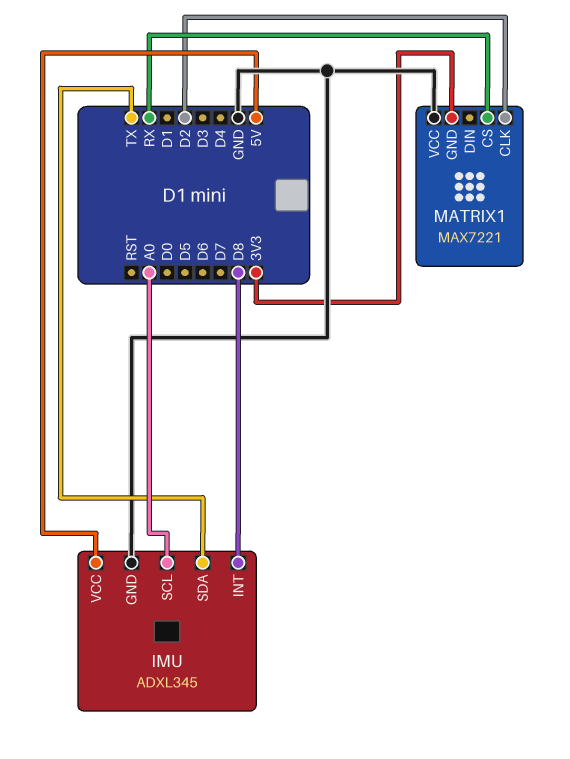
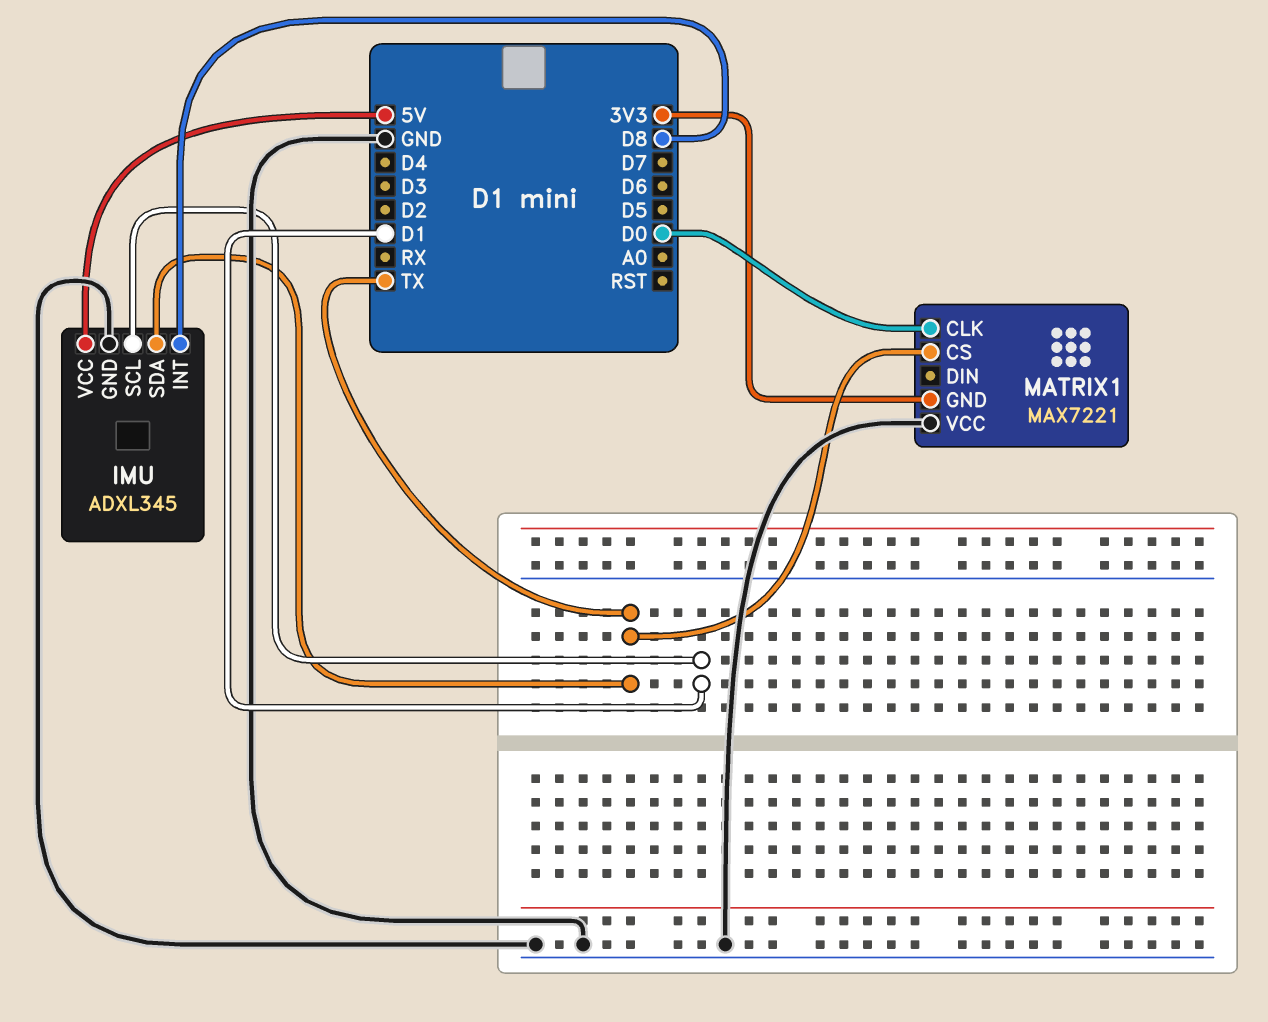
IMU pin SCL: A0 -> D1
MATRIX1 pin CLK: D2 -> D0
MATRIX1 pin CS: RX -> TX

